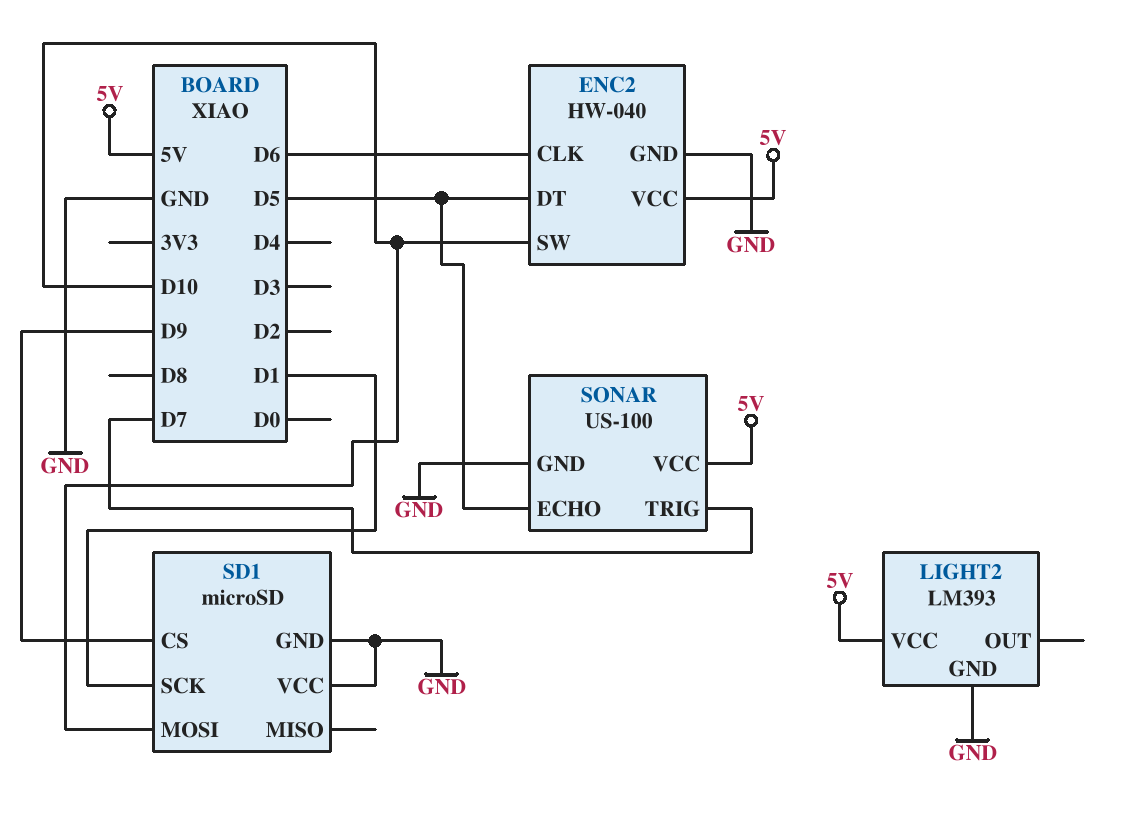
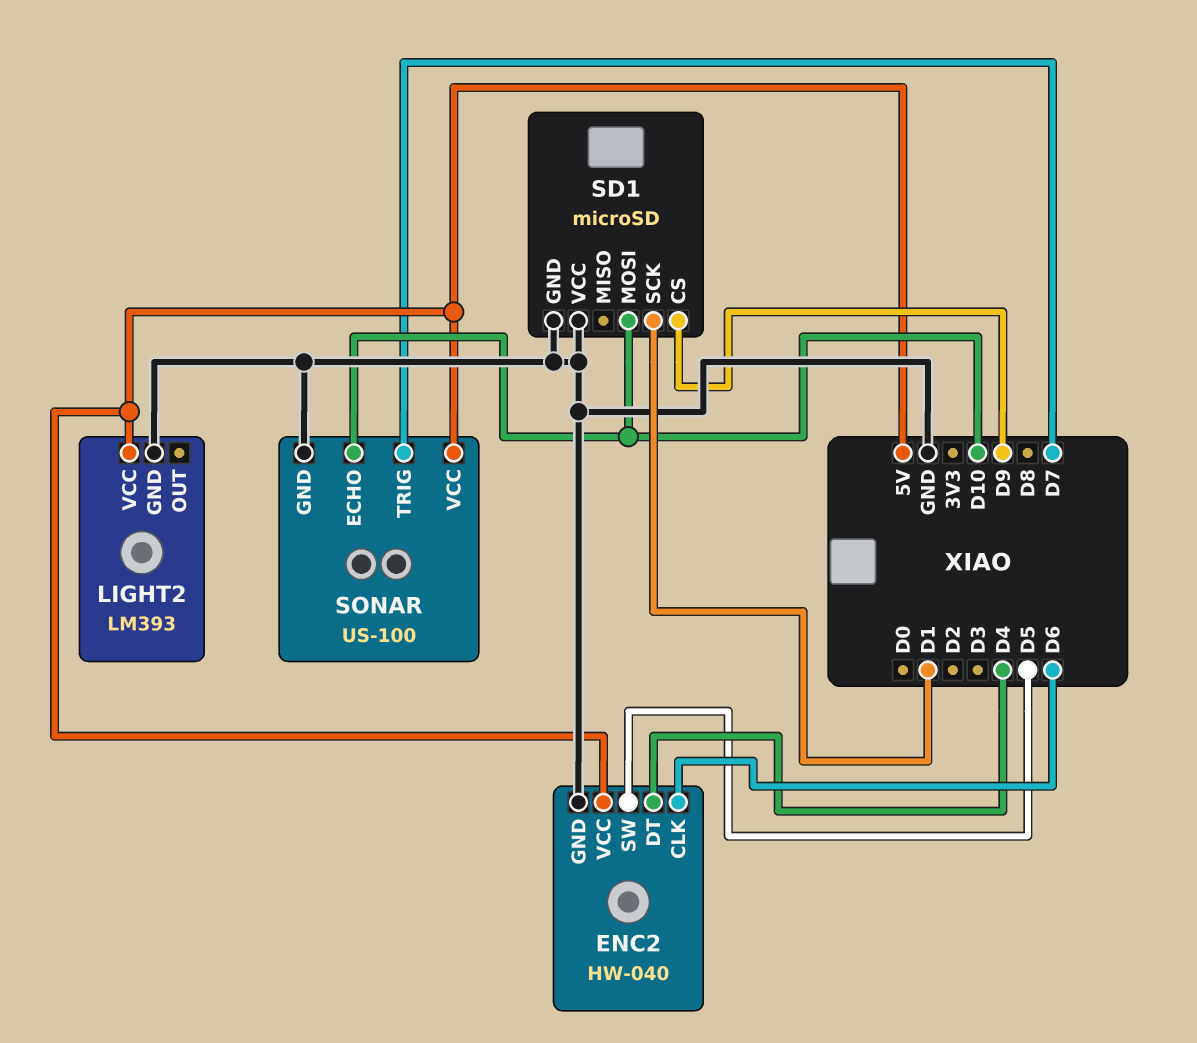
ENC2 pin DT: D5 -> D4
ENC2 pin SW: D10 -> D5
SONAR pin ECHO: D5 -> D10

